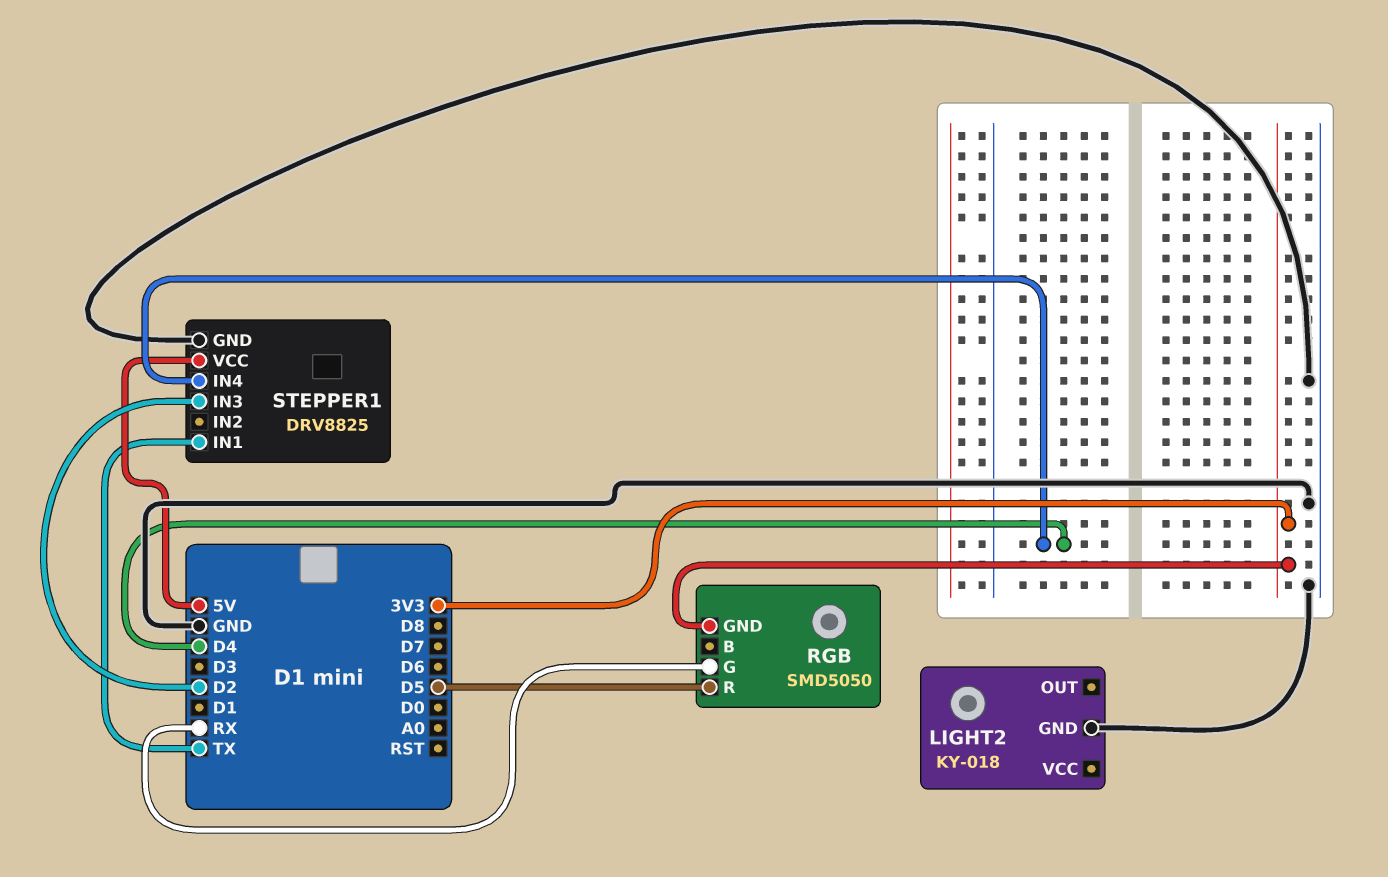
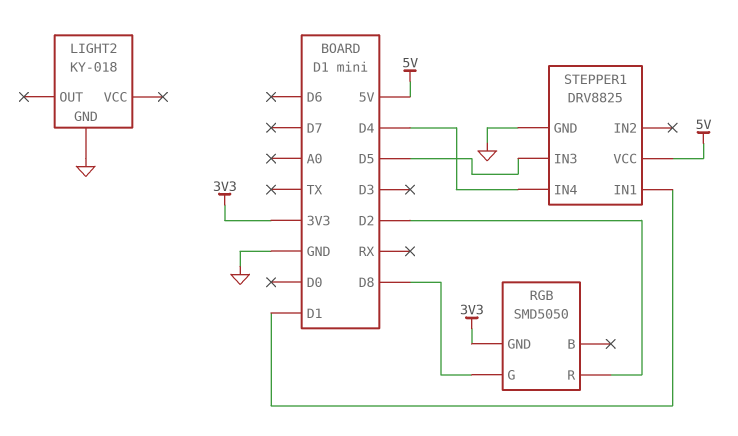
RGB pin G: RX -> D8
RGB pin R: D5 -> D2
STEPPER1 pin IN1: TX -> D1
STEPPER1 pin IN3: D2 -> D5

